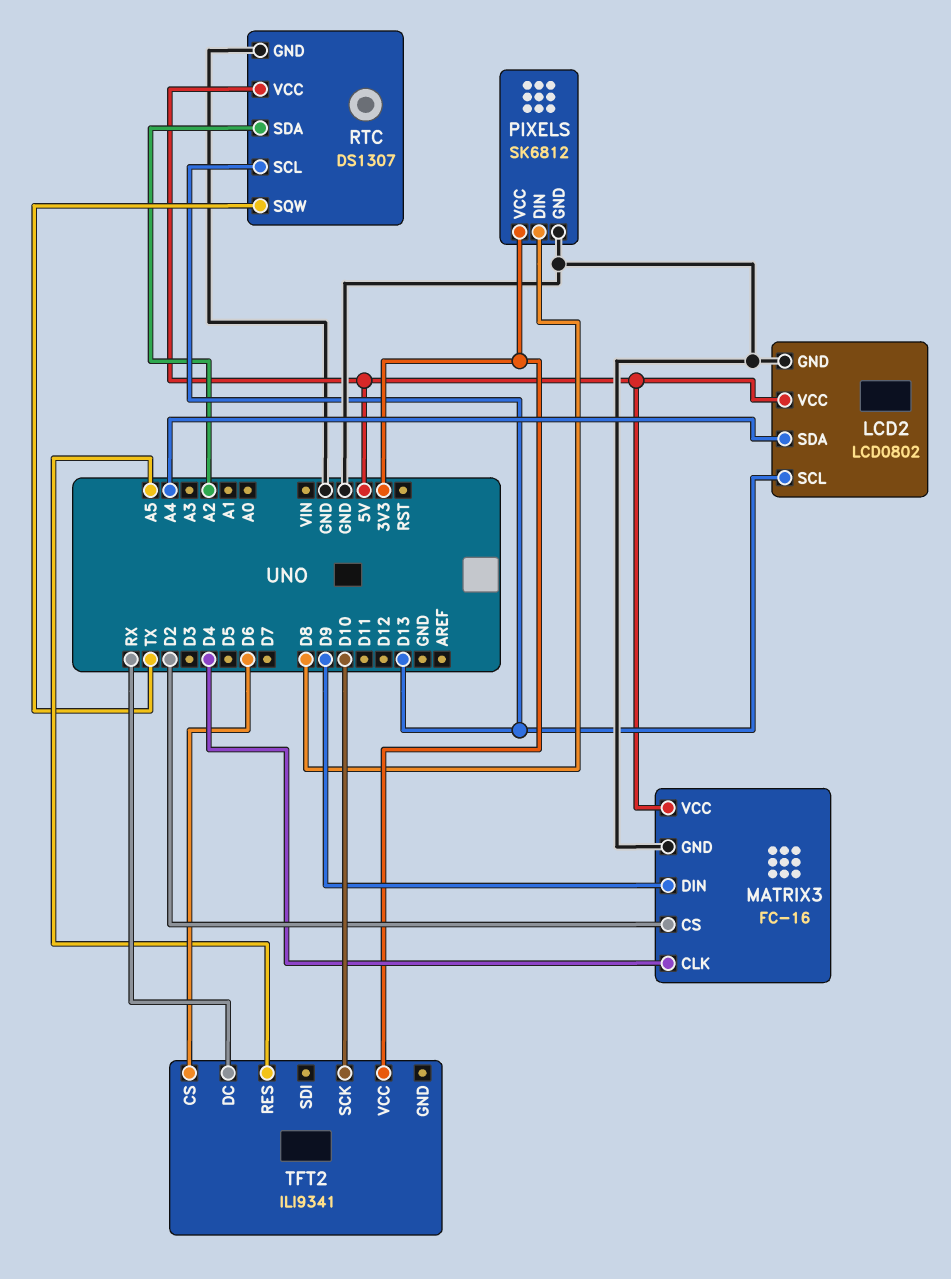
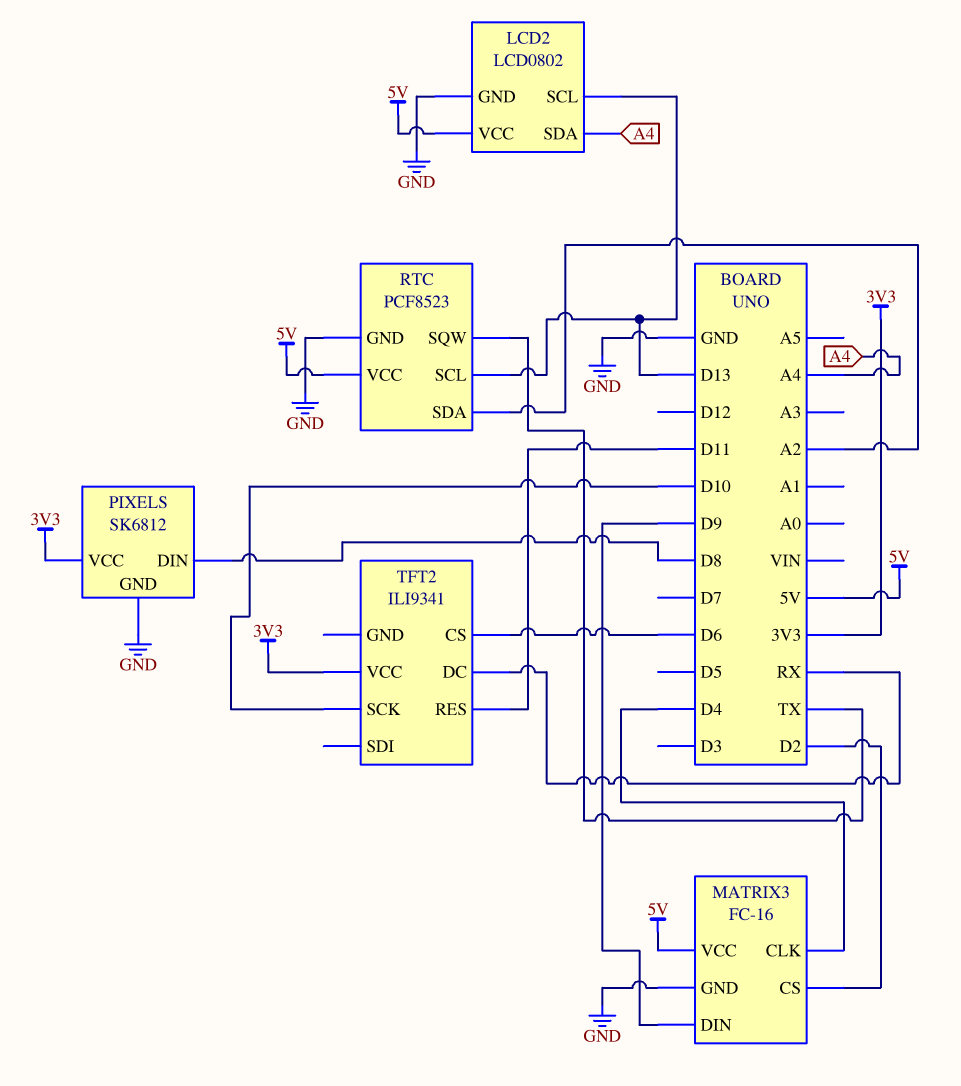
RTC: DS1307 -> PCF8523
TFT2 pin RES: A5 -> D11

